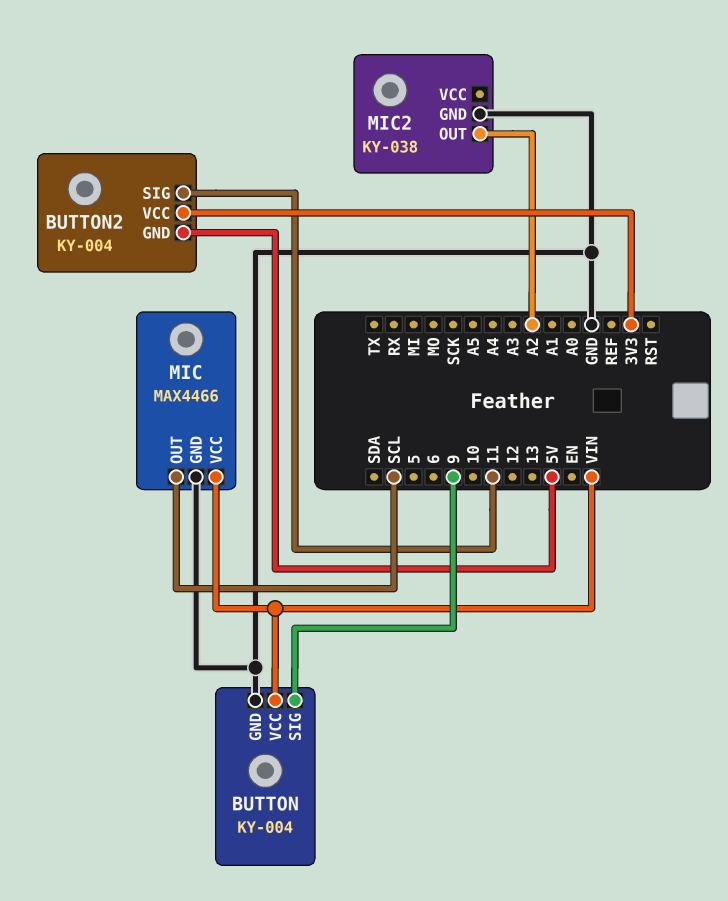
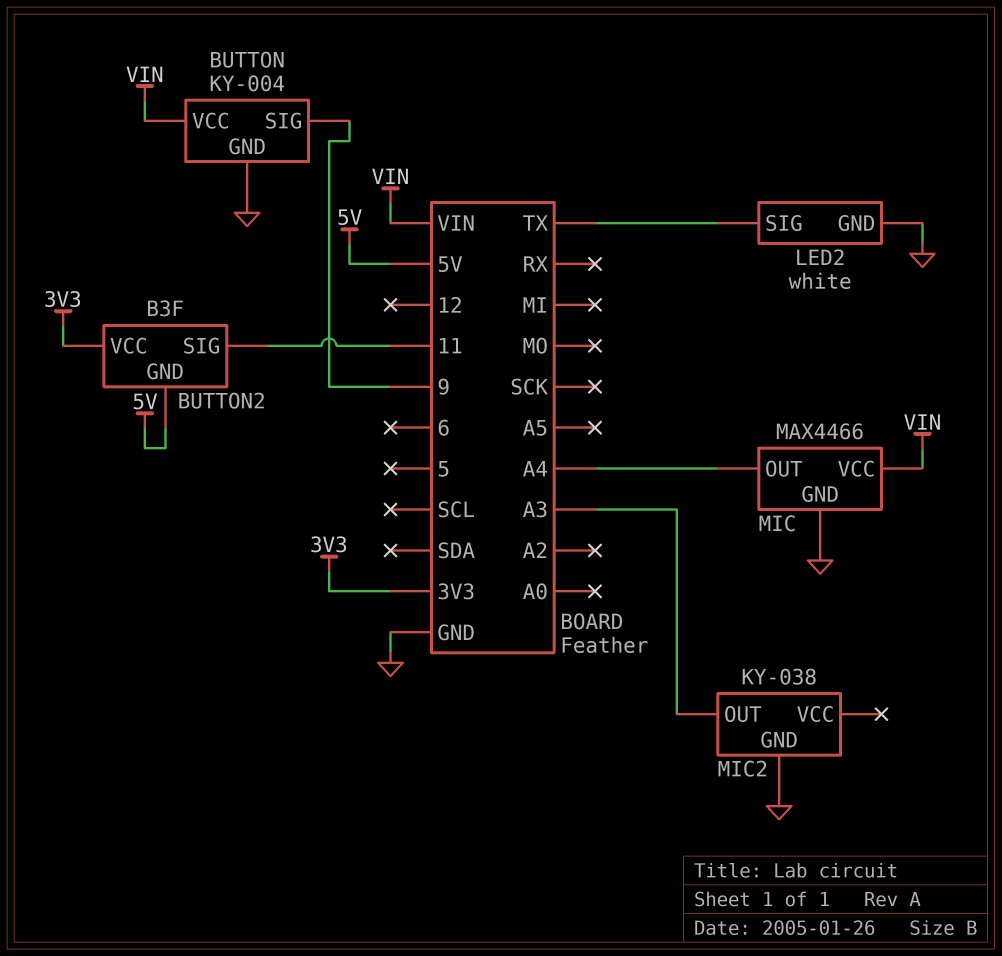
BUTTON2: KY-004 -> B3F
LED2: none -> white
LED2 pin GND: none -> GND
LED2 pin SIG: none -> TX
MIC pin OUT: SCL -> A4
MIC2 pin OUT: A2 -> A3

